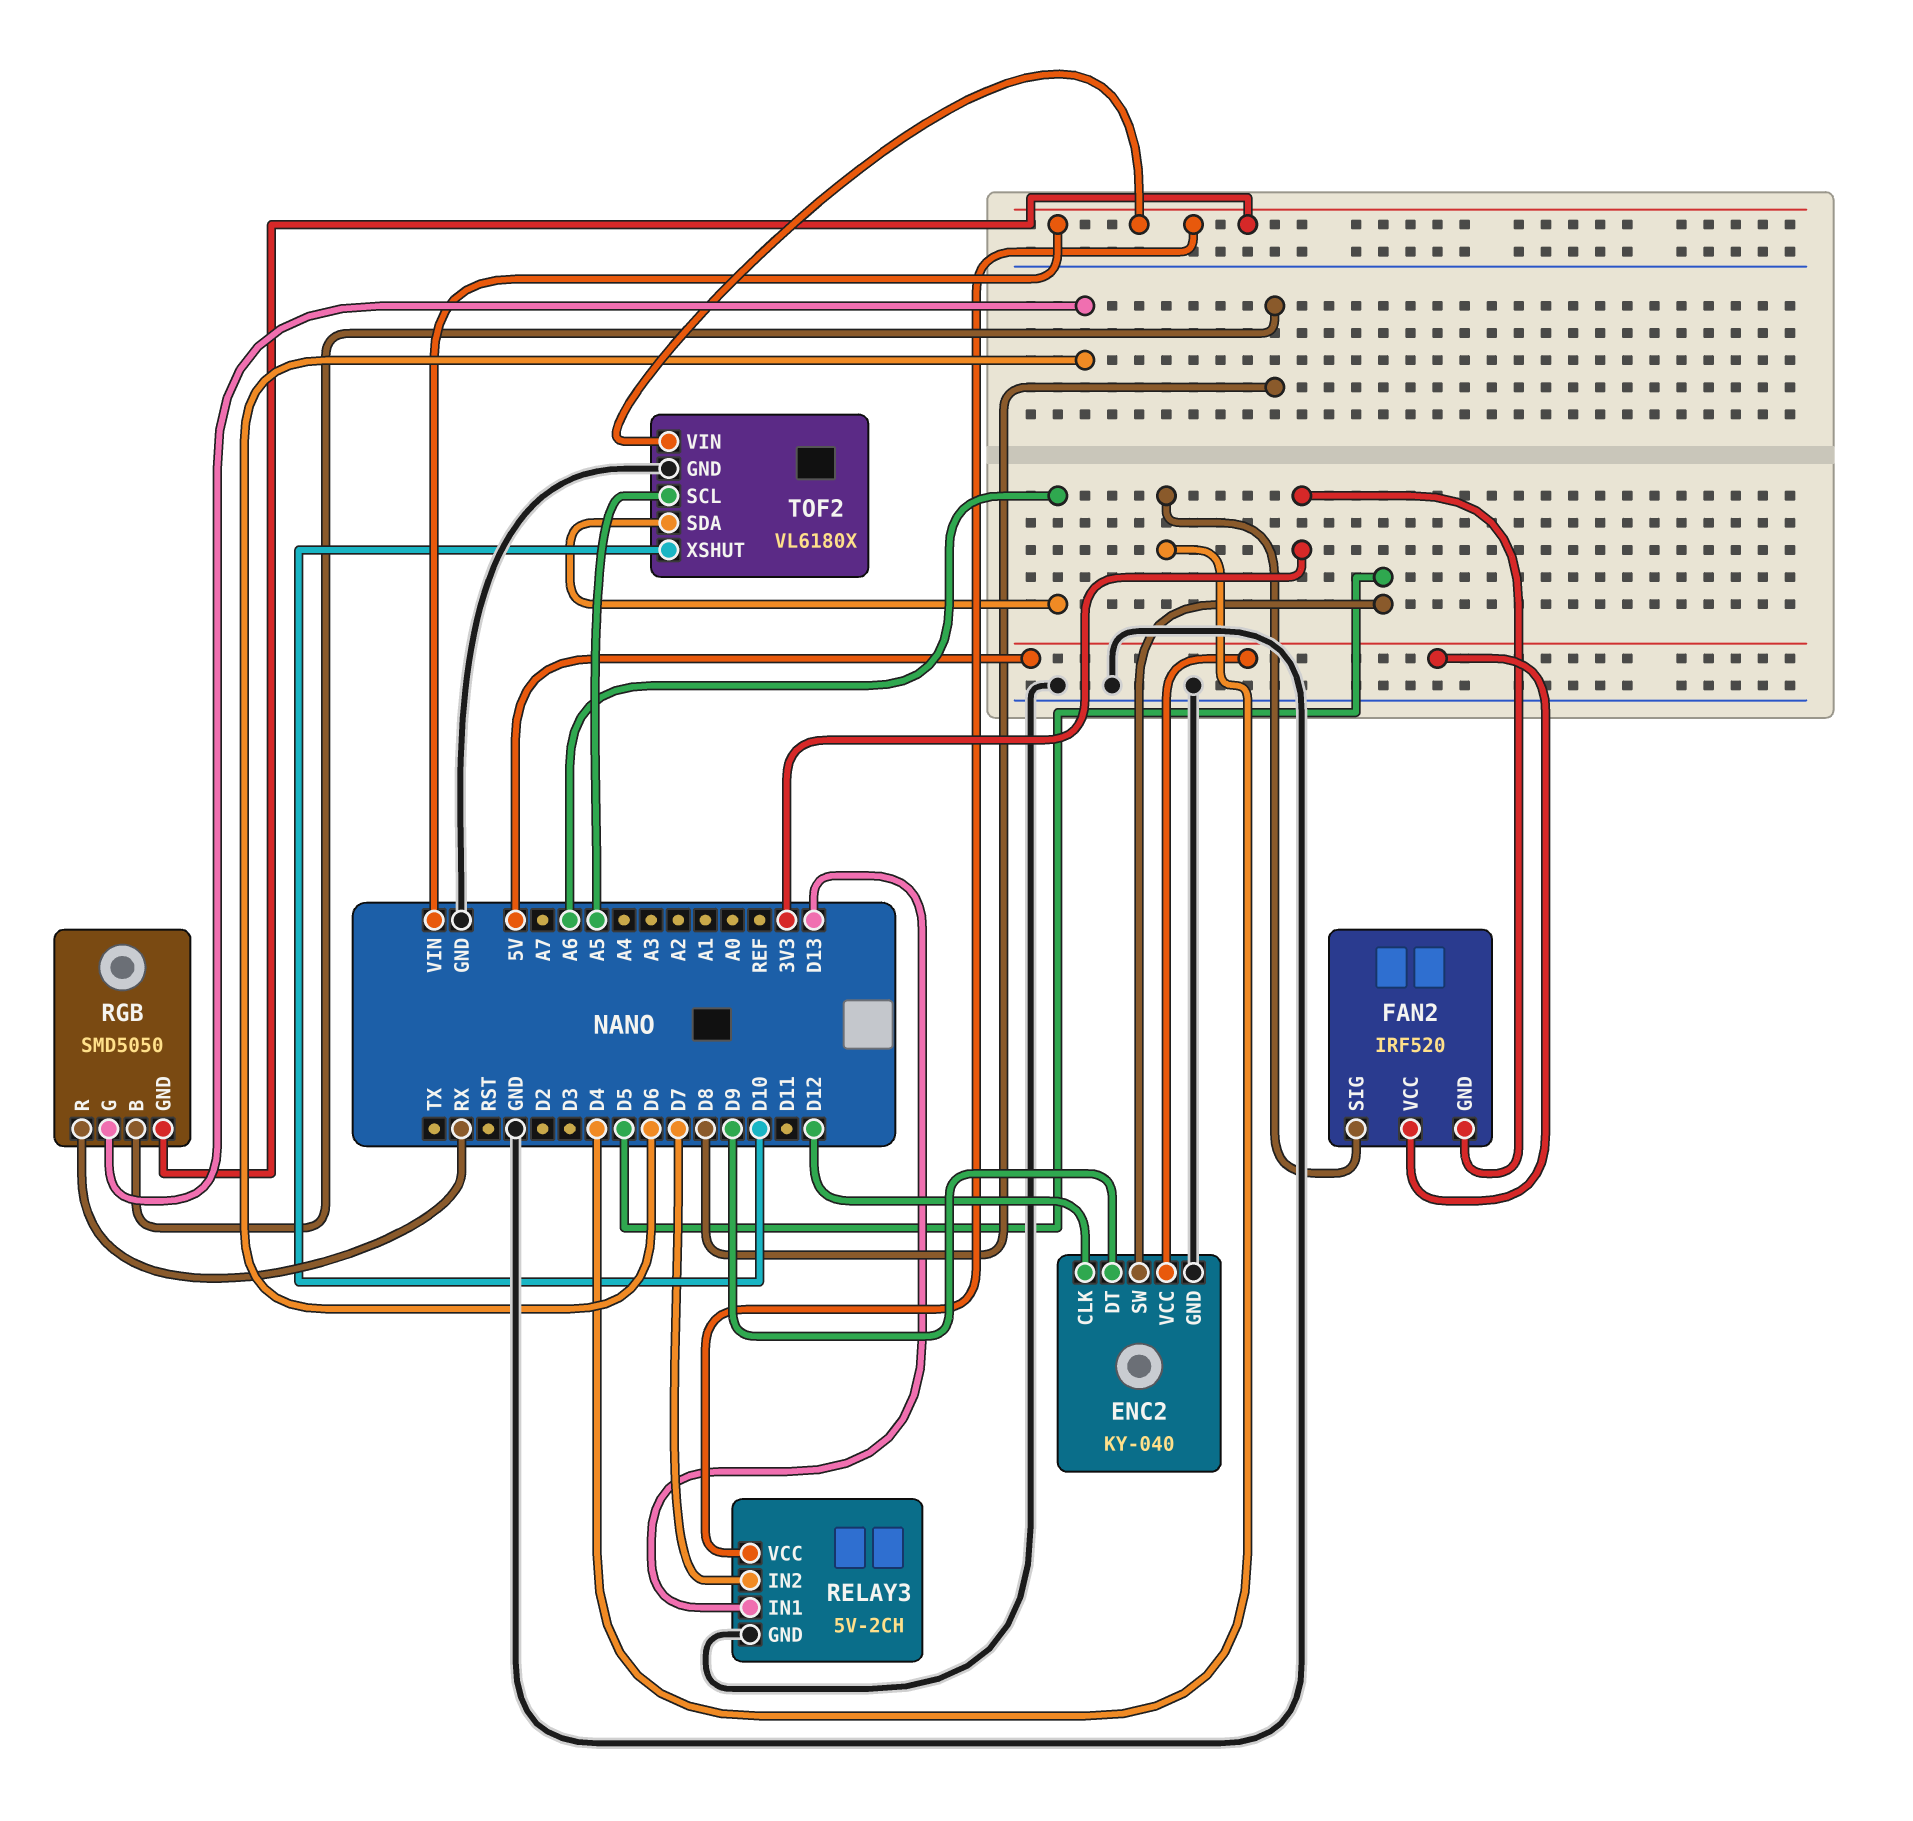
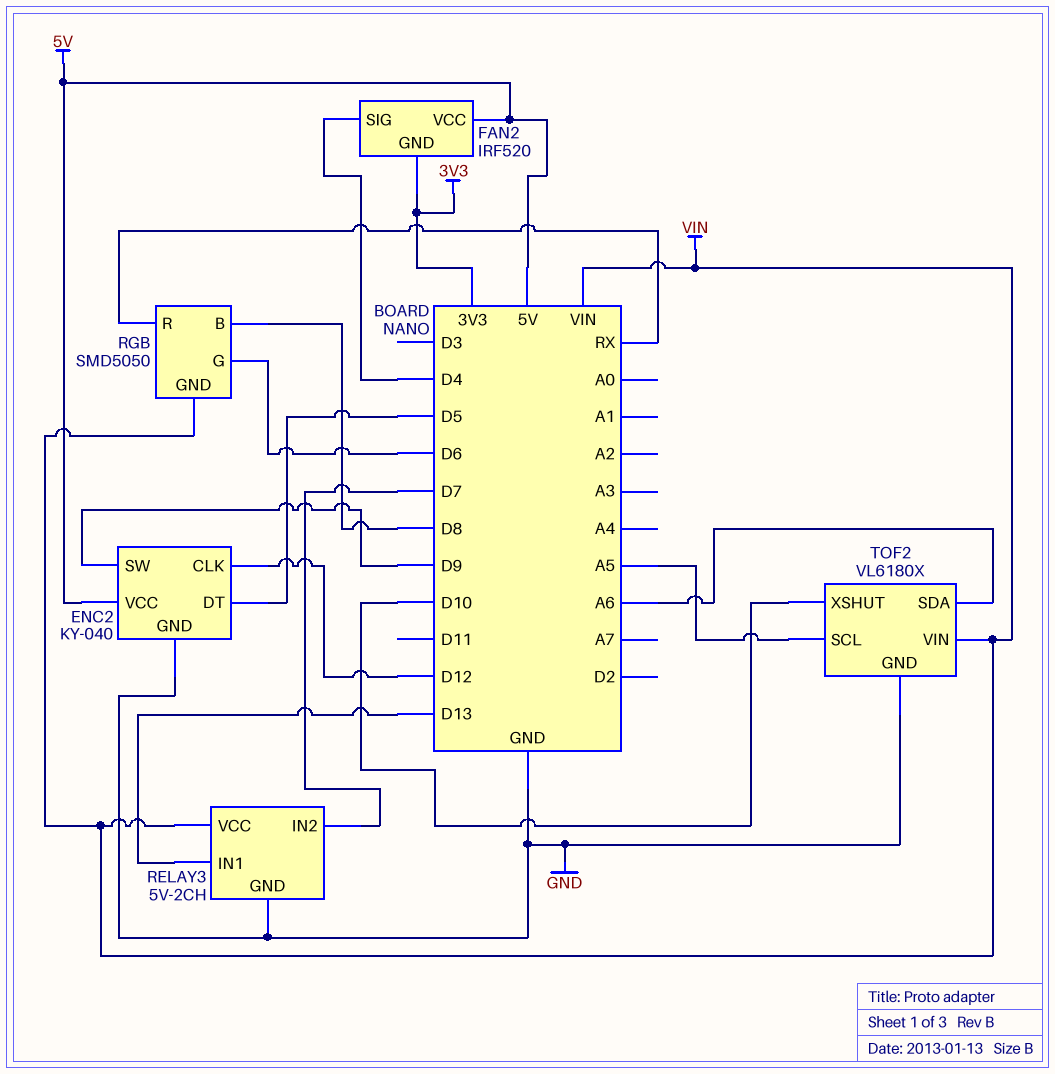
ENC2 pin DT: D9 -> D5
ENC2 pin SW: D5 -> D9

